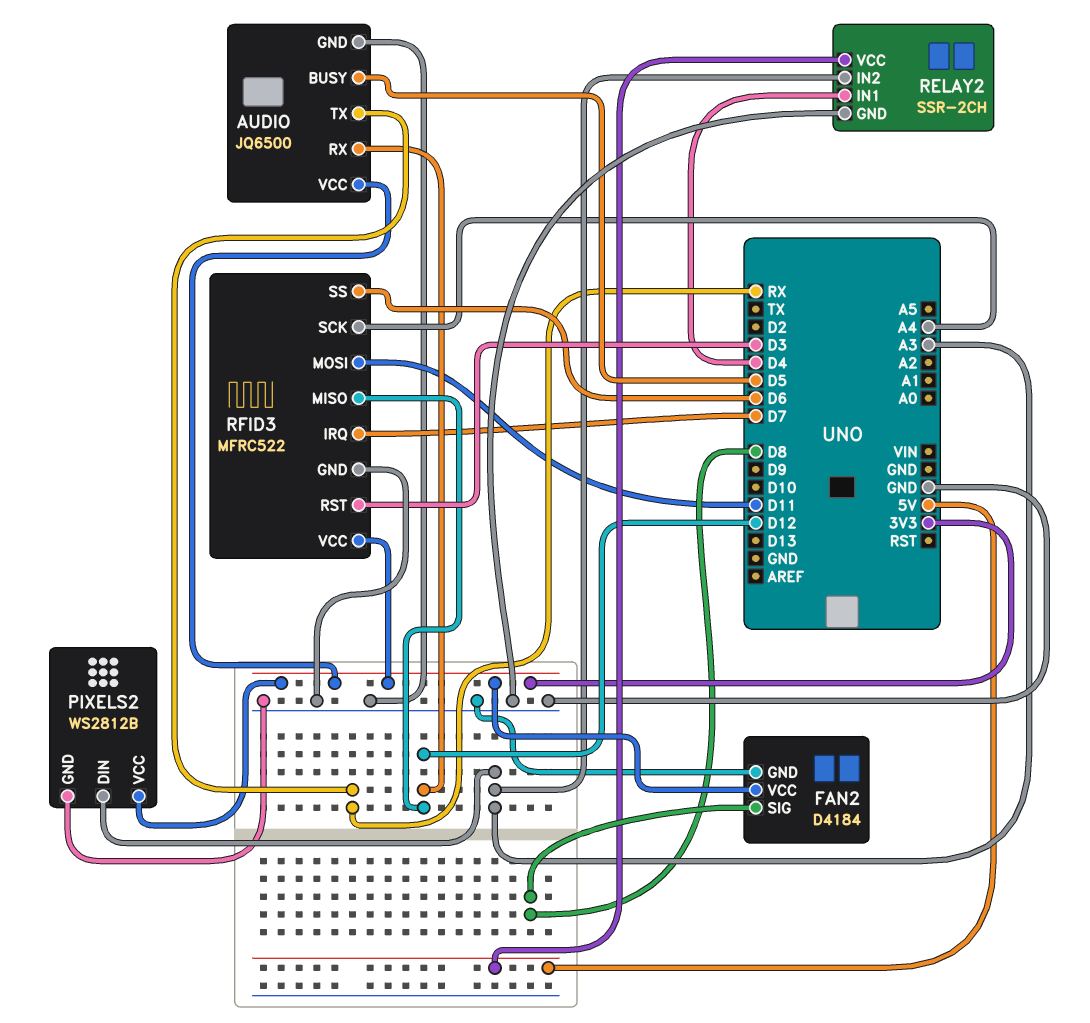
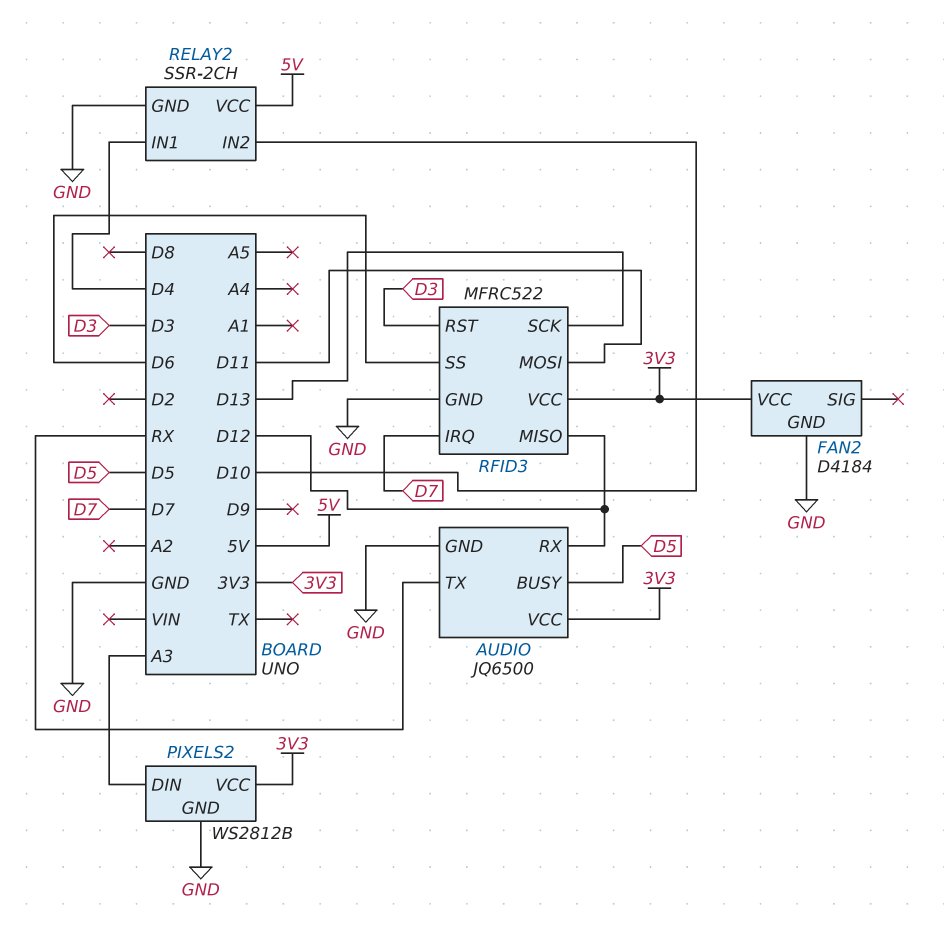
FAN2 pin SIG: D8 -> none
RELAY2 pin IN2: A3 -> D10
RFID3 pin SCK: A4 -> D13

